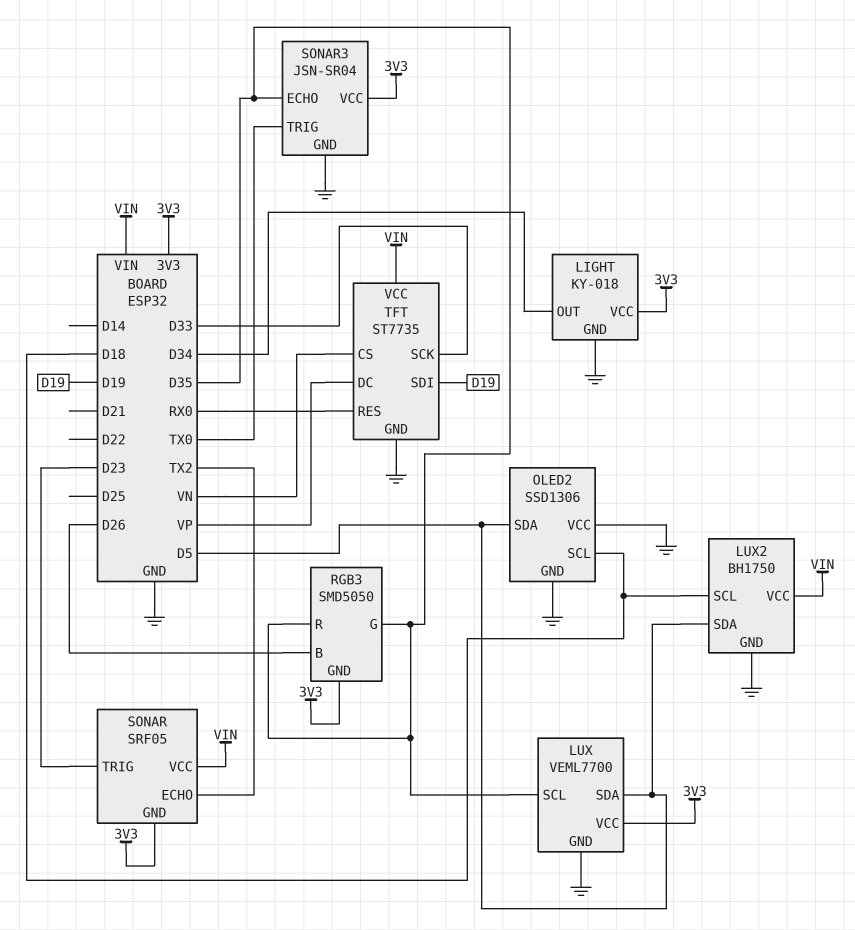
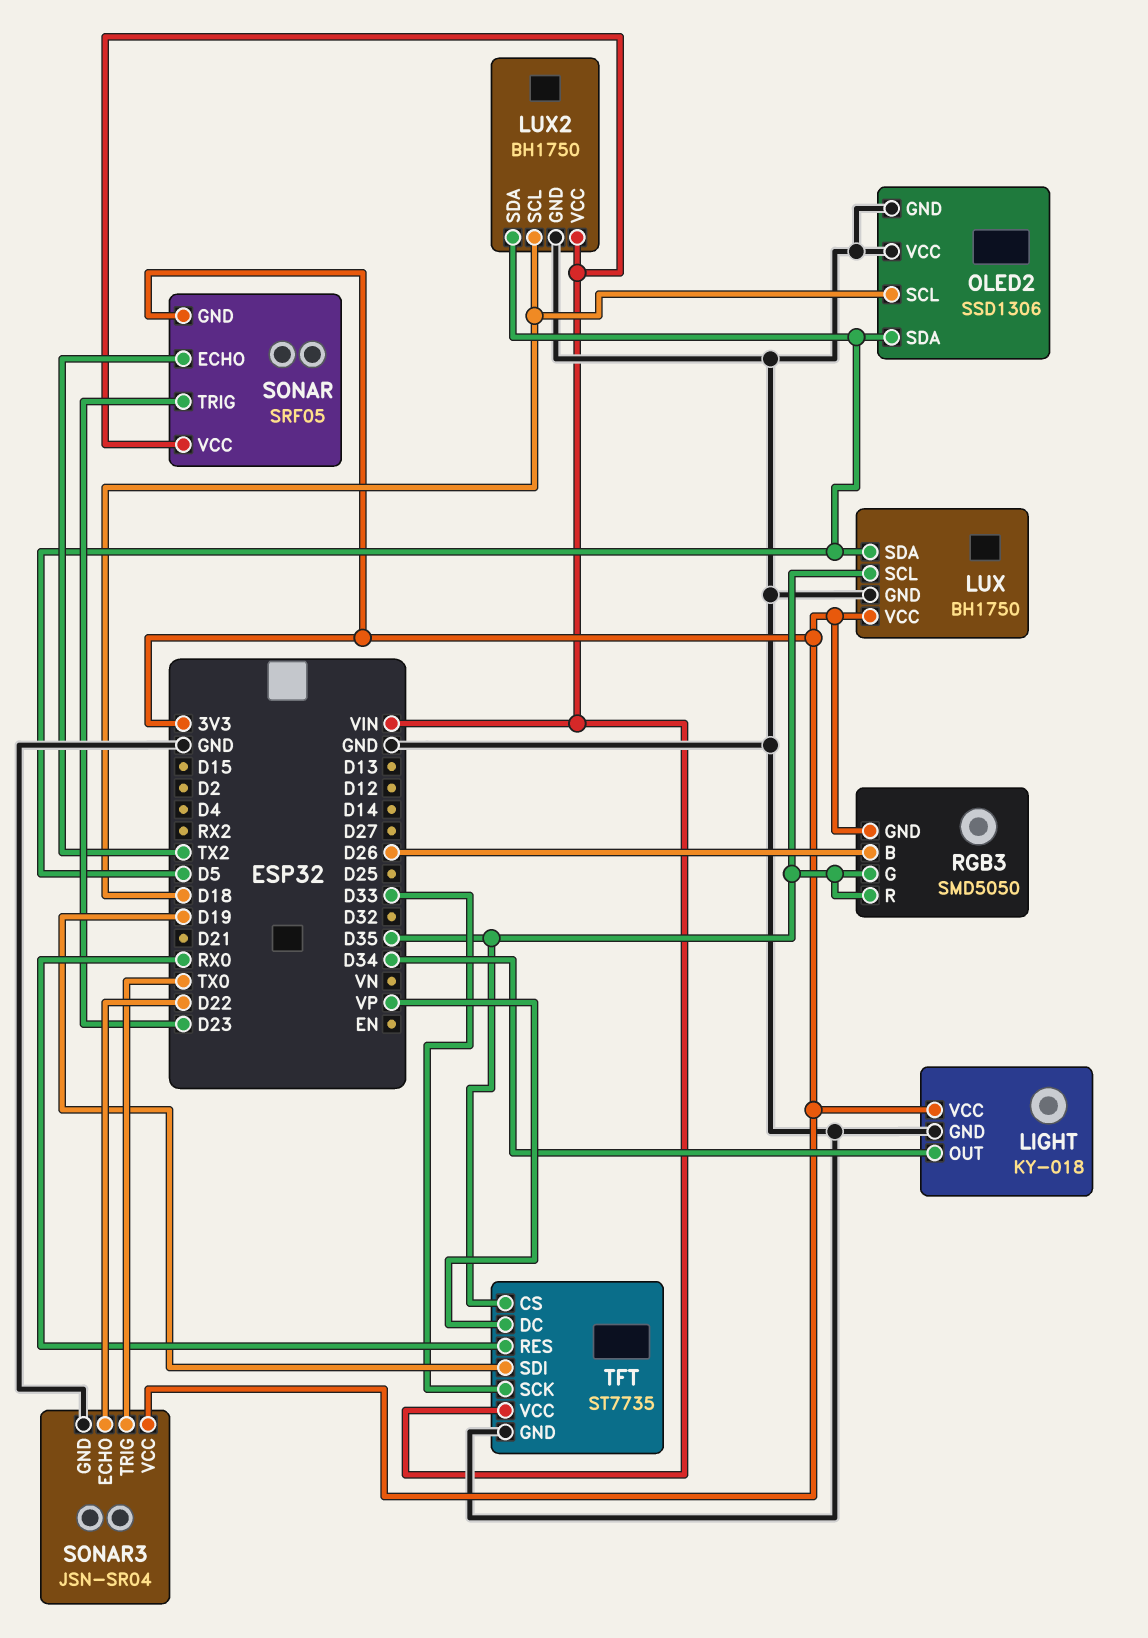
LUX: VEML7700 -> BH1750
SONAR3 pin ECHO: D35 -> D22
TFT pin CS: VN -> D35

